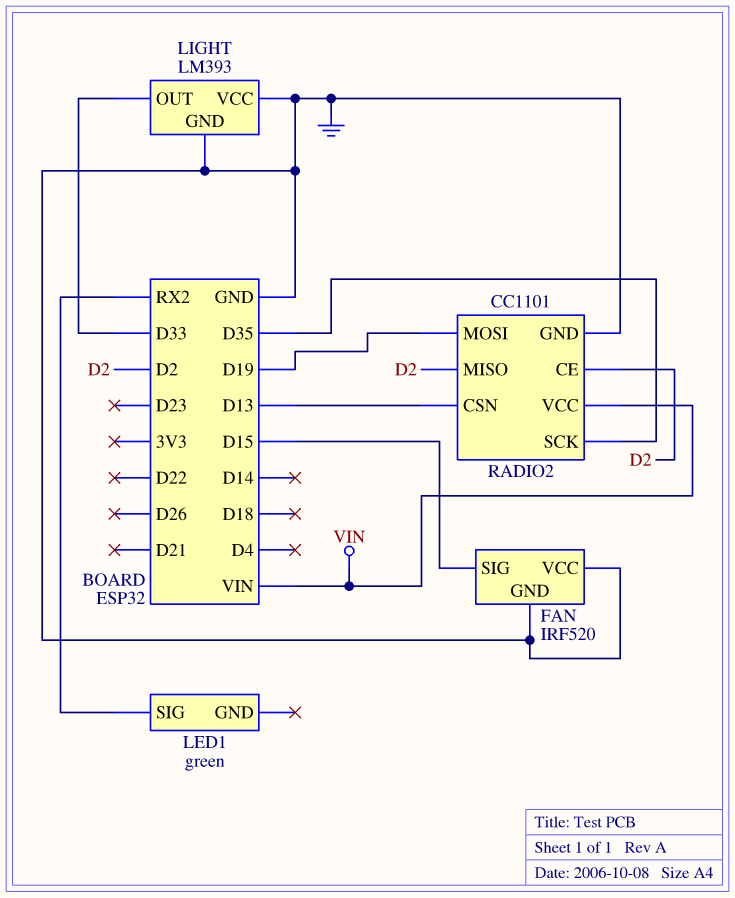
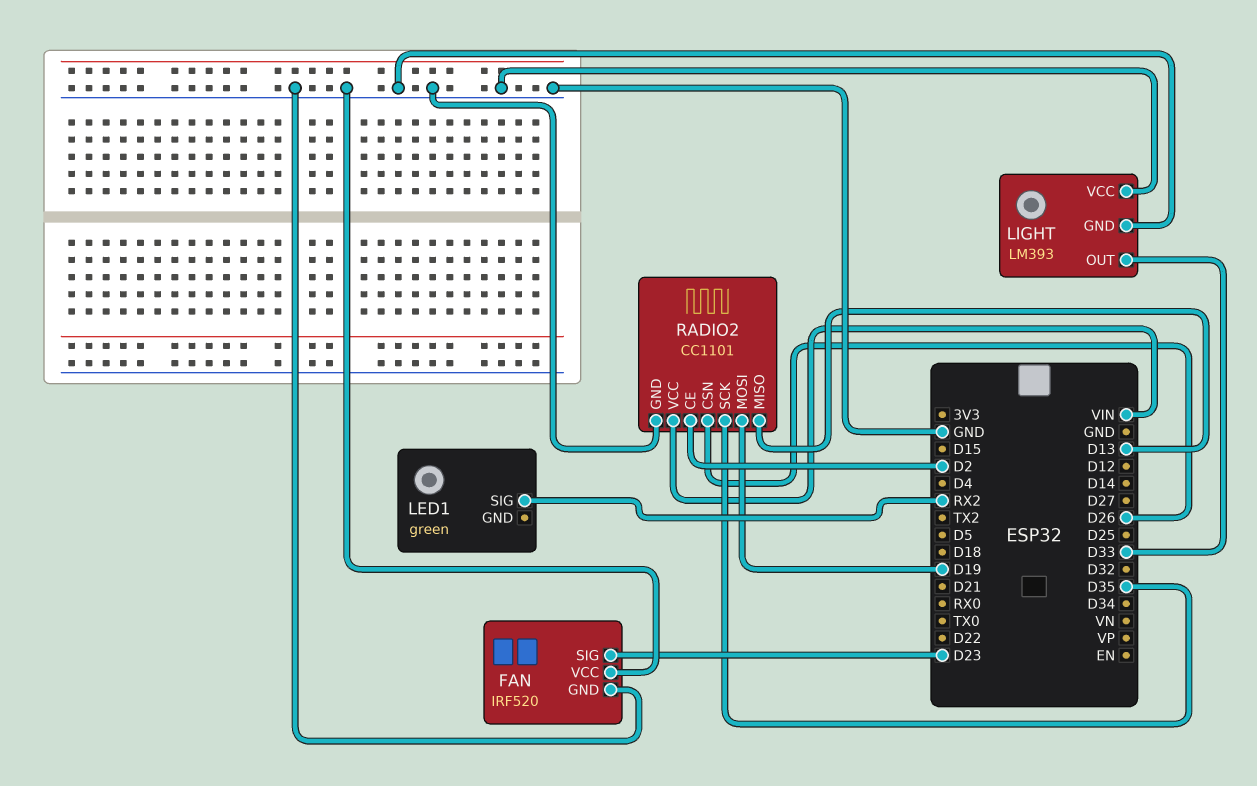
FAN pin SIG: D15 -> D23
RADIO2 pin CSN: D13 -> D26
RADIO2 pin MISO: D2 -> D13

